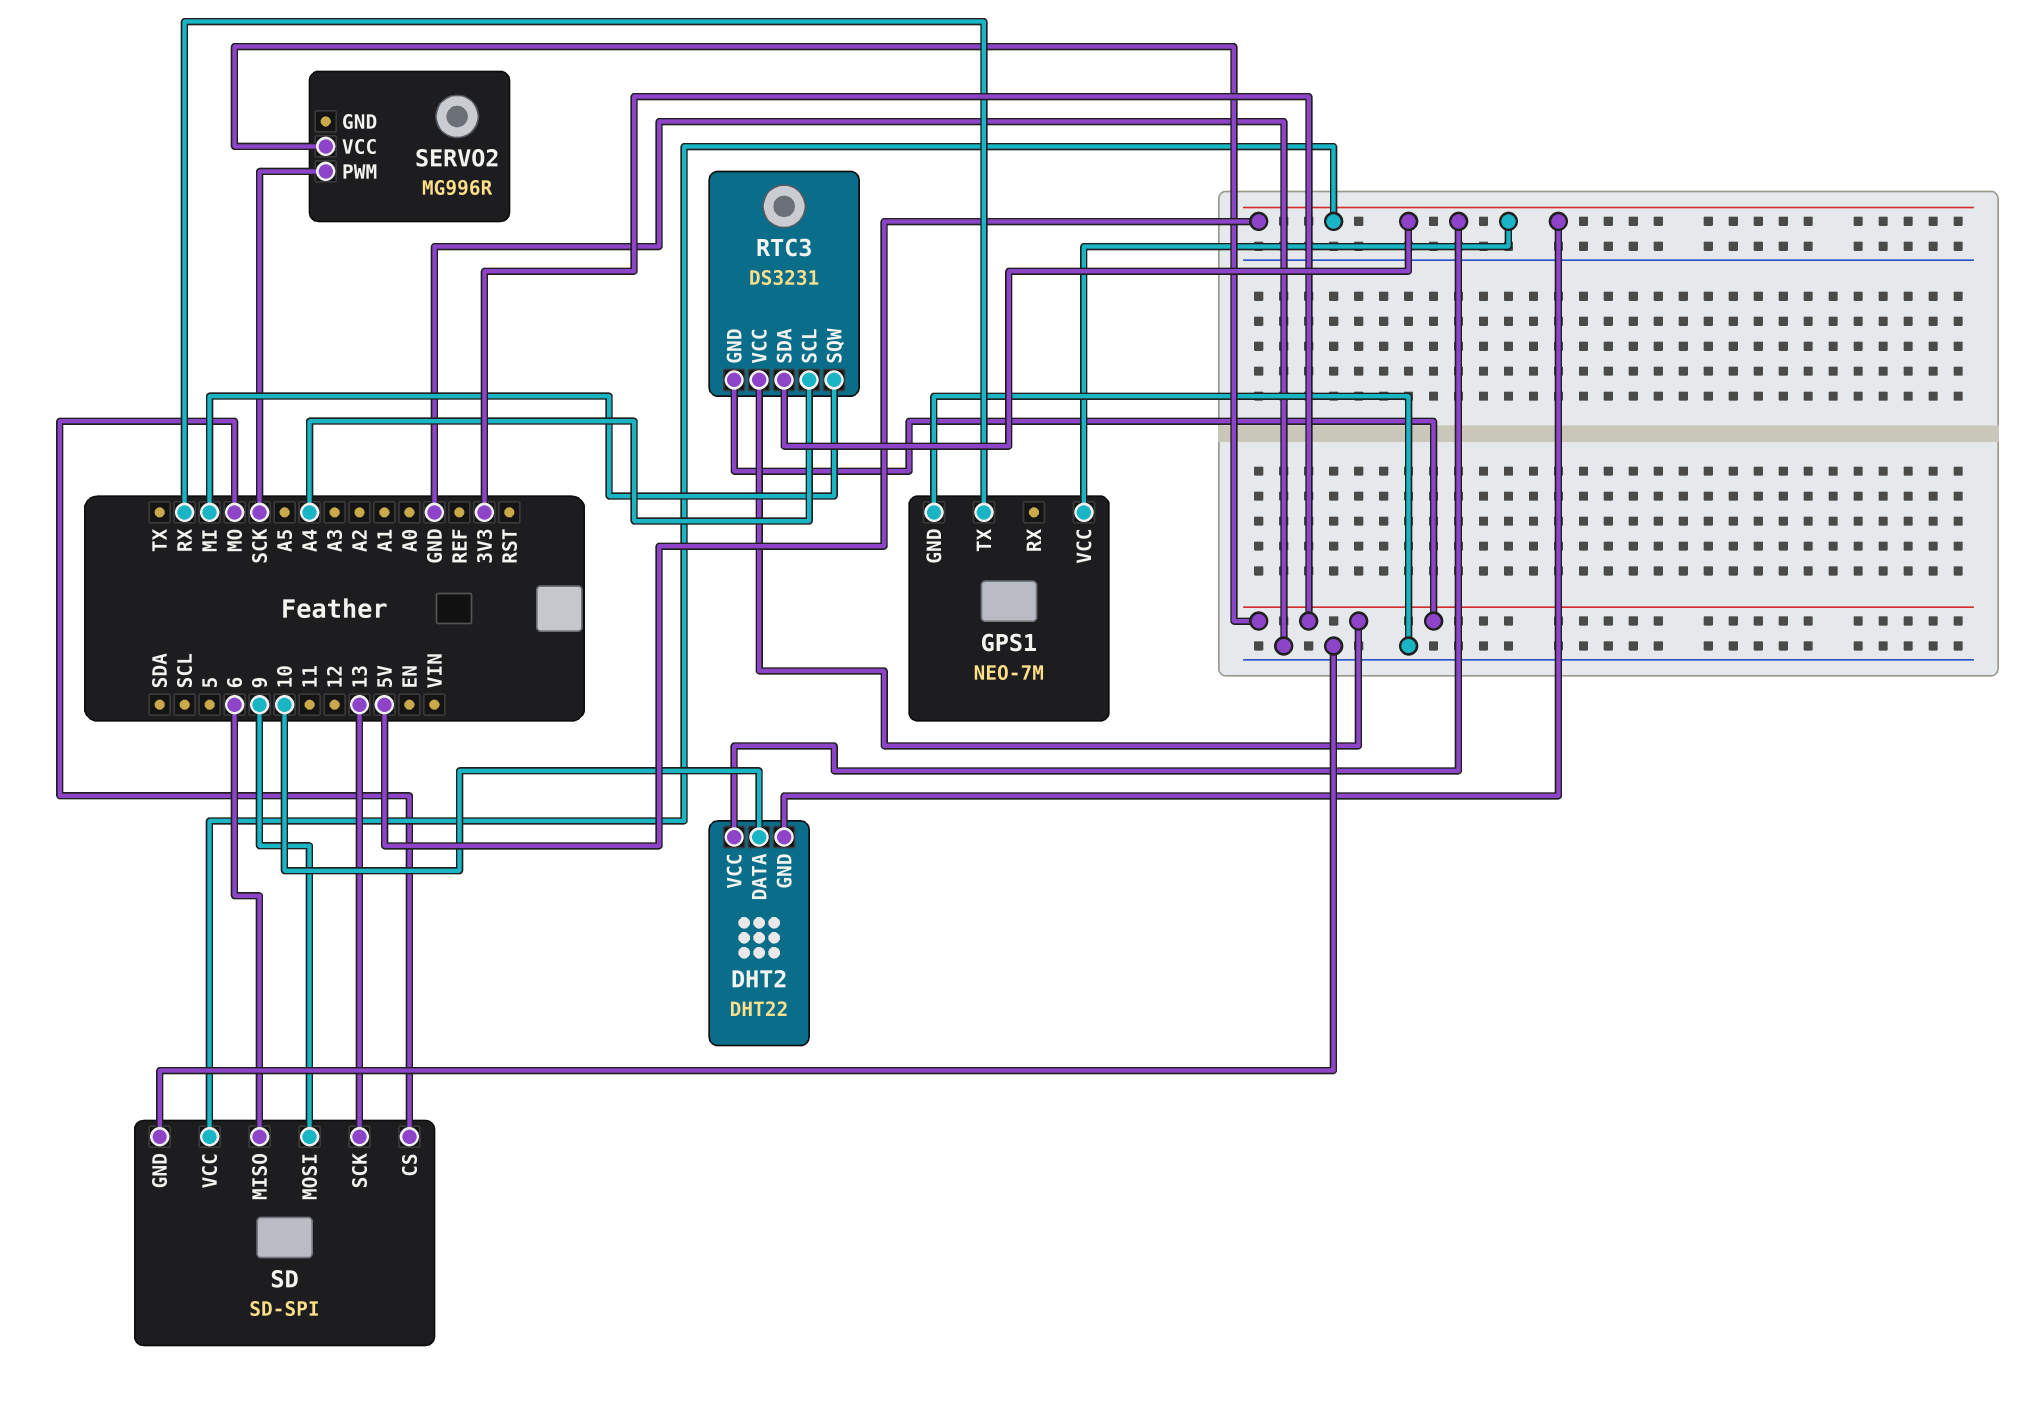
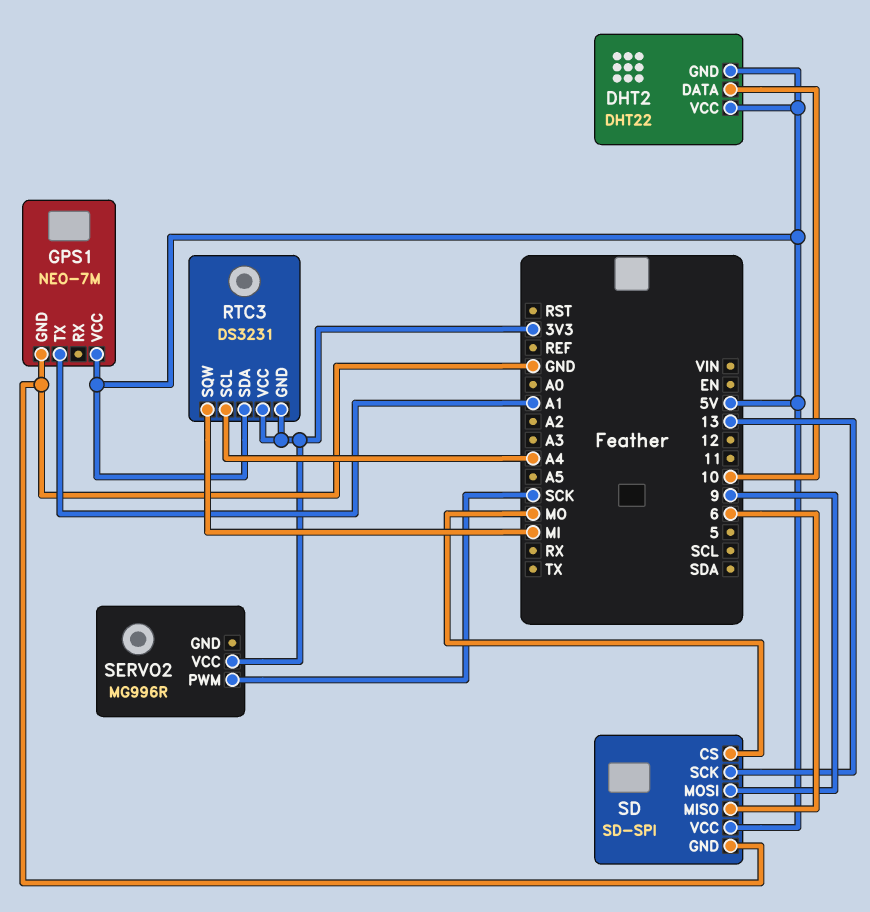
GPS1 pin TX: RX -> A1

